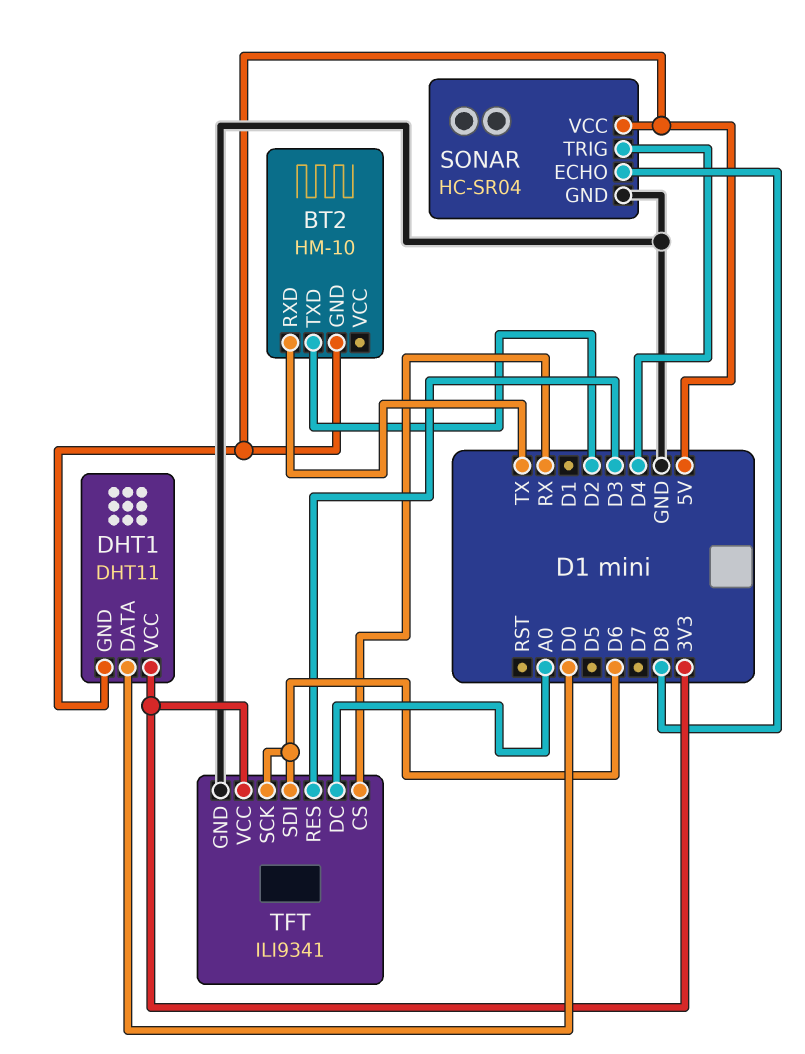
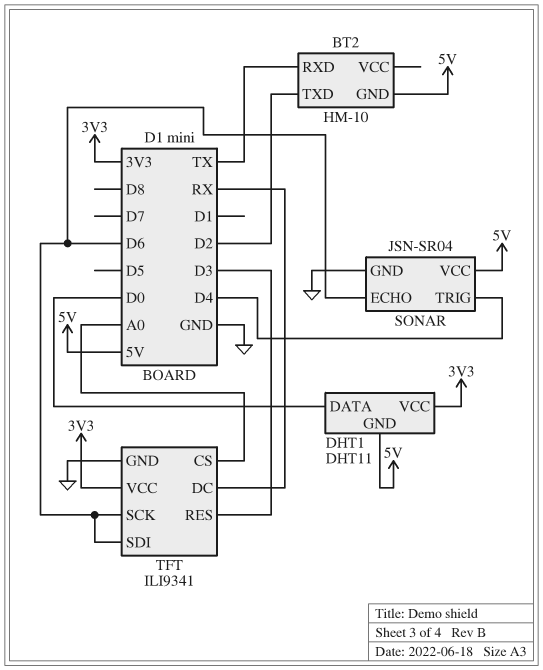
SONAR: HC-SR04 -> JSN-SR04
SONAR pin ECHO: D8 -> D6
TFT pin CS: RX -> A0
TFT pin DC: A0 -> RX

